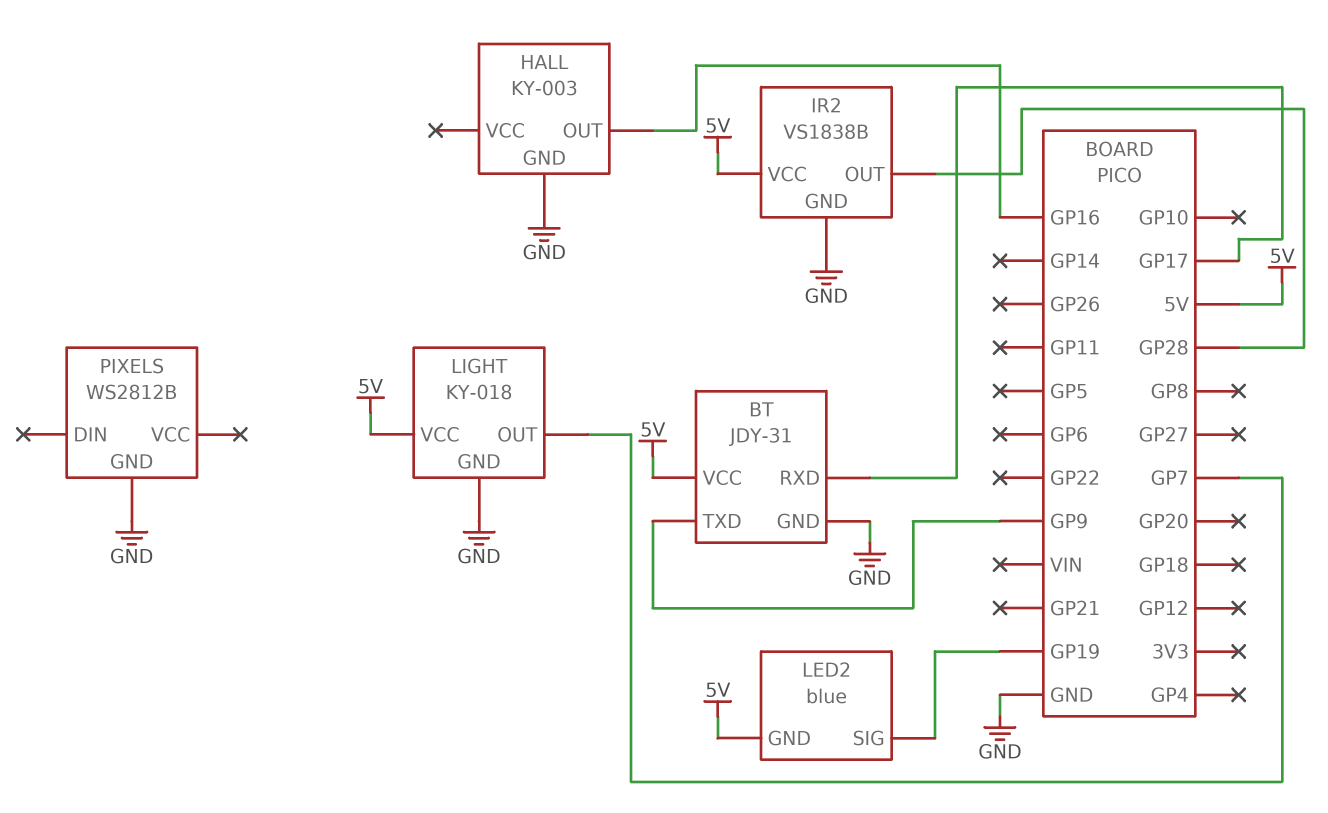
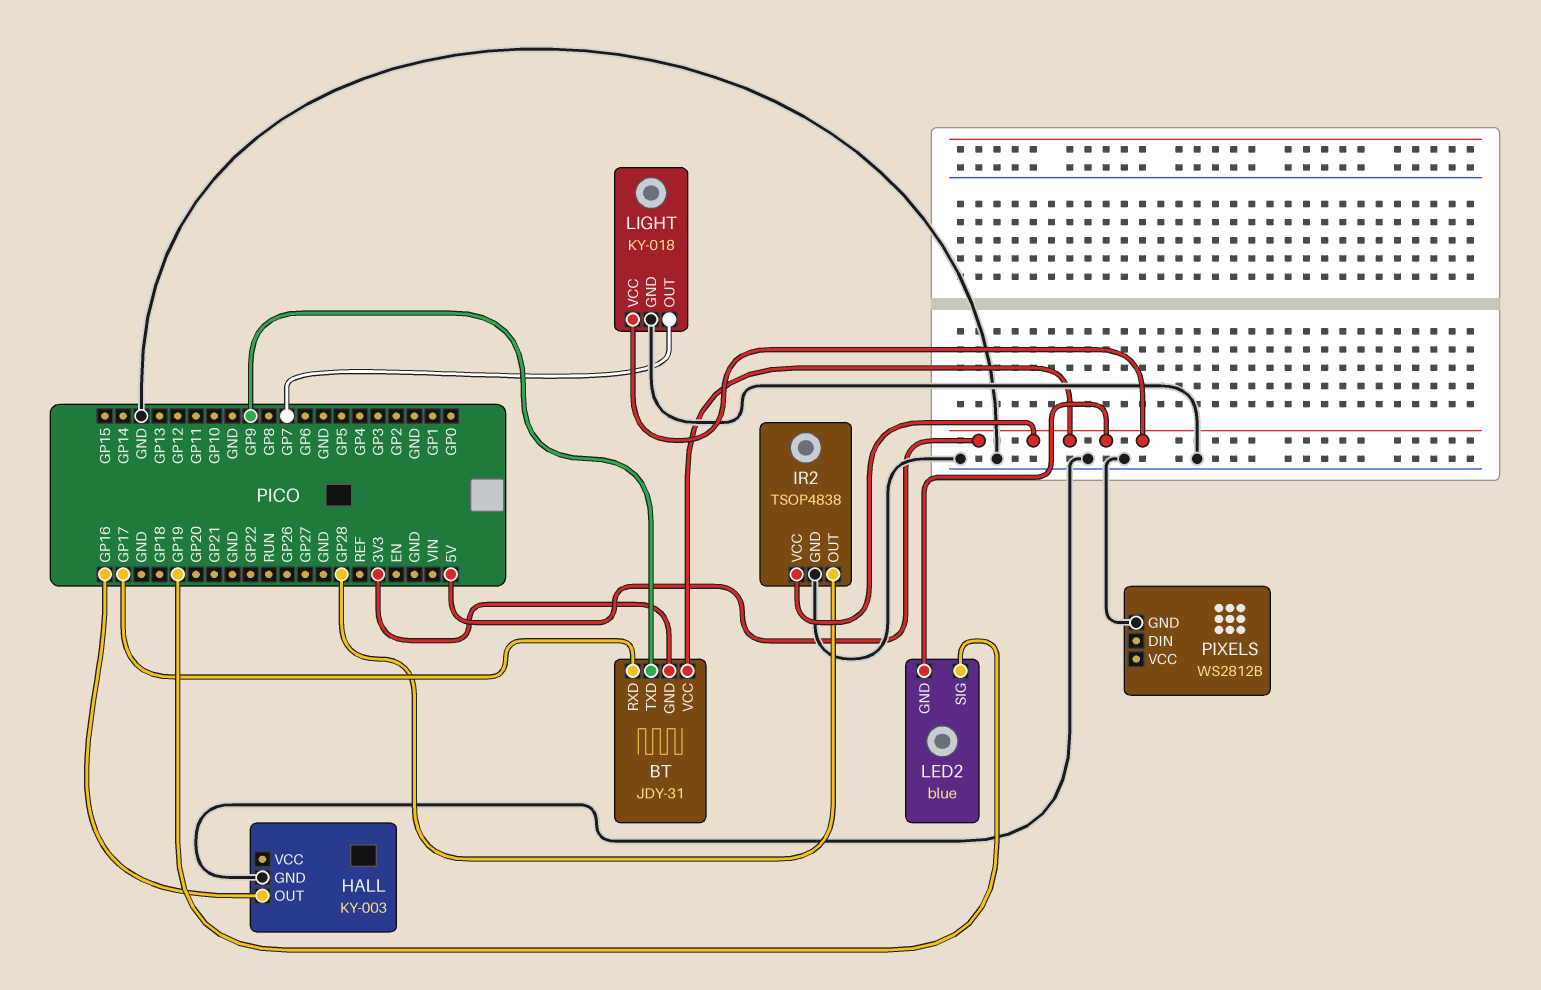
BT pin GND: GND -> 3V3
IR2: VS1838B -> TSOP4838

